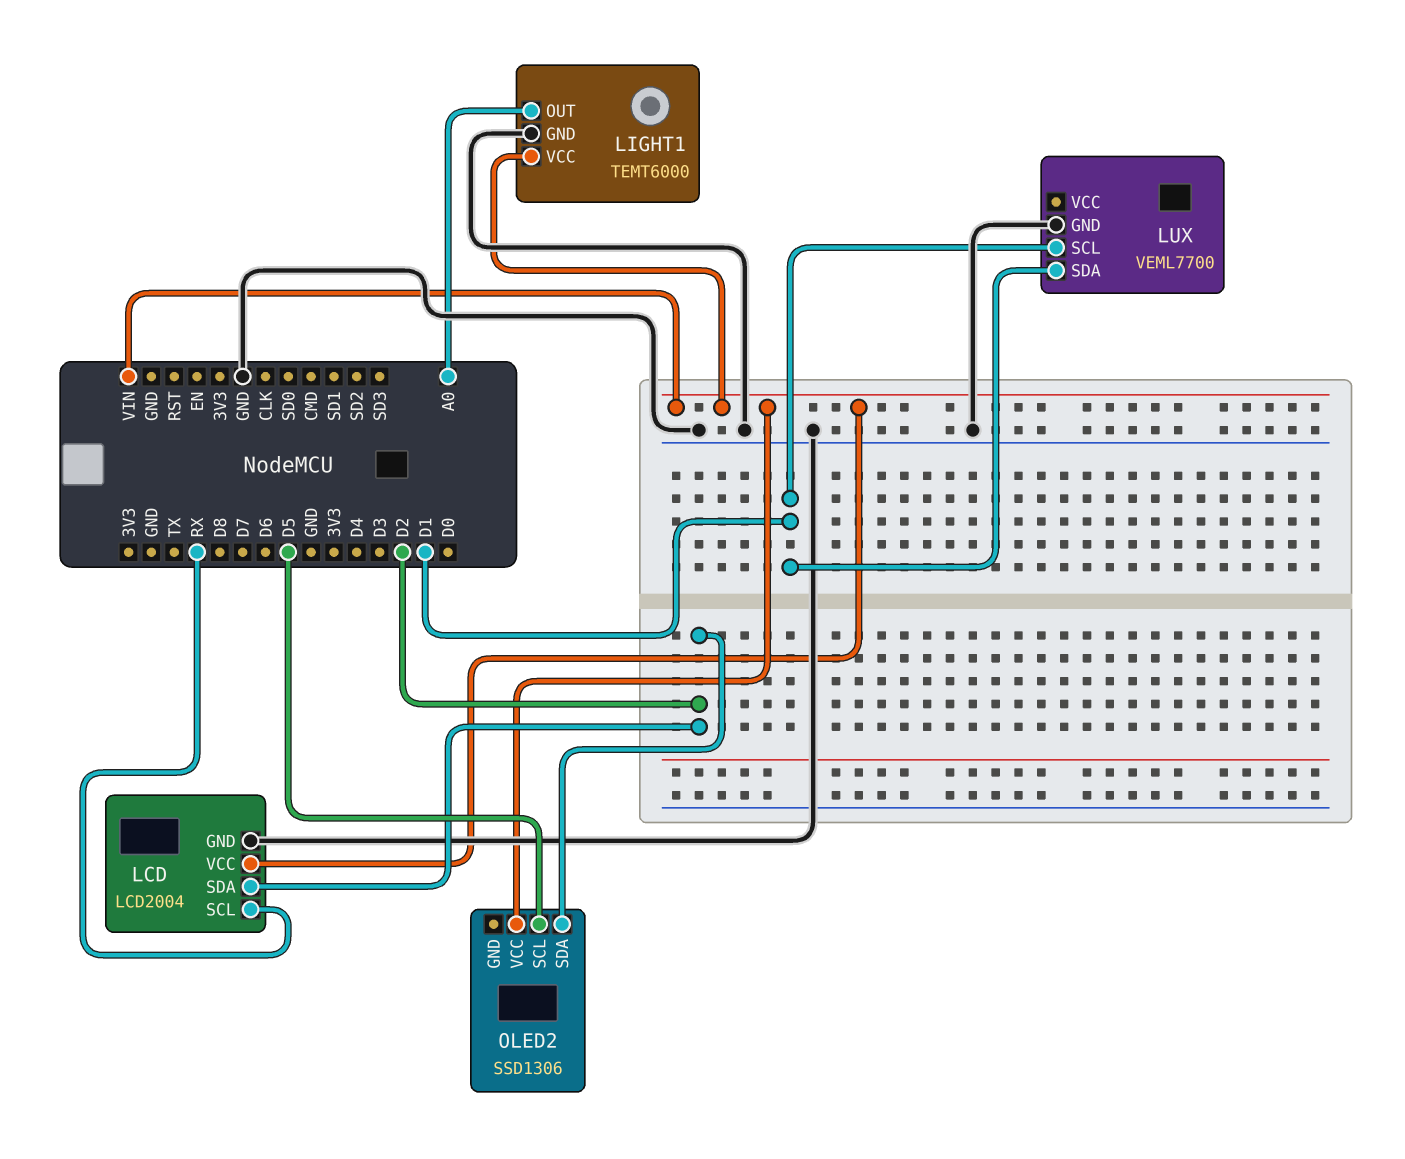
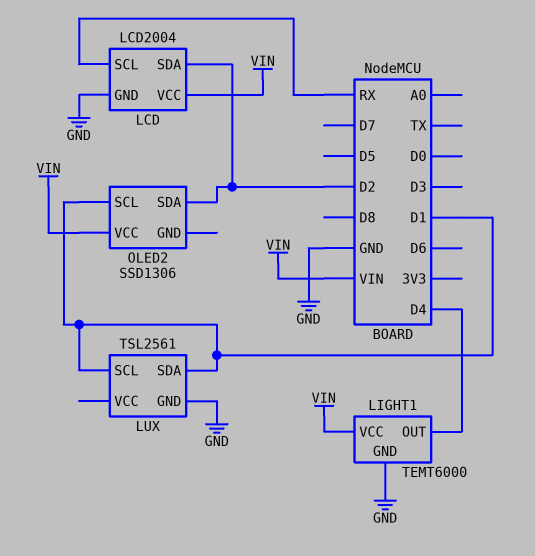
LIGHT1 pin OUT: A0 -> D4
LUX: VEML7700 -> TSL2561
OLED2 pin SCL: D5 -> D1

